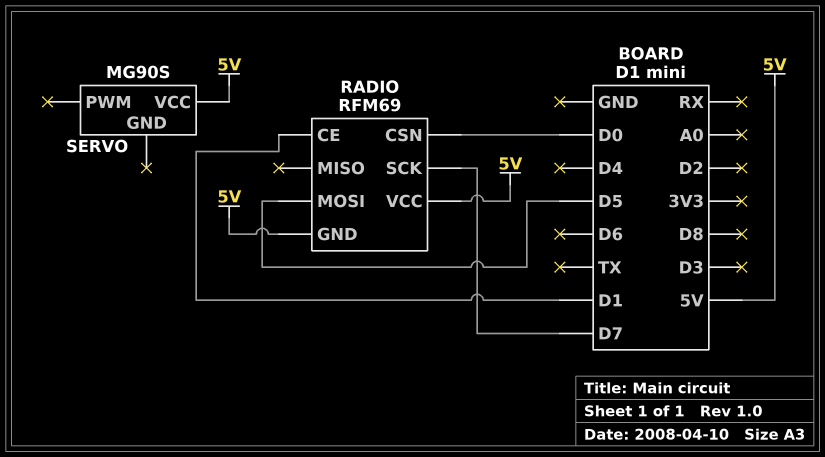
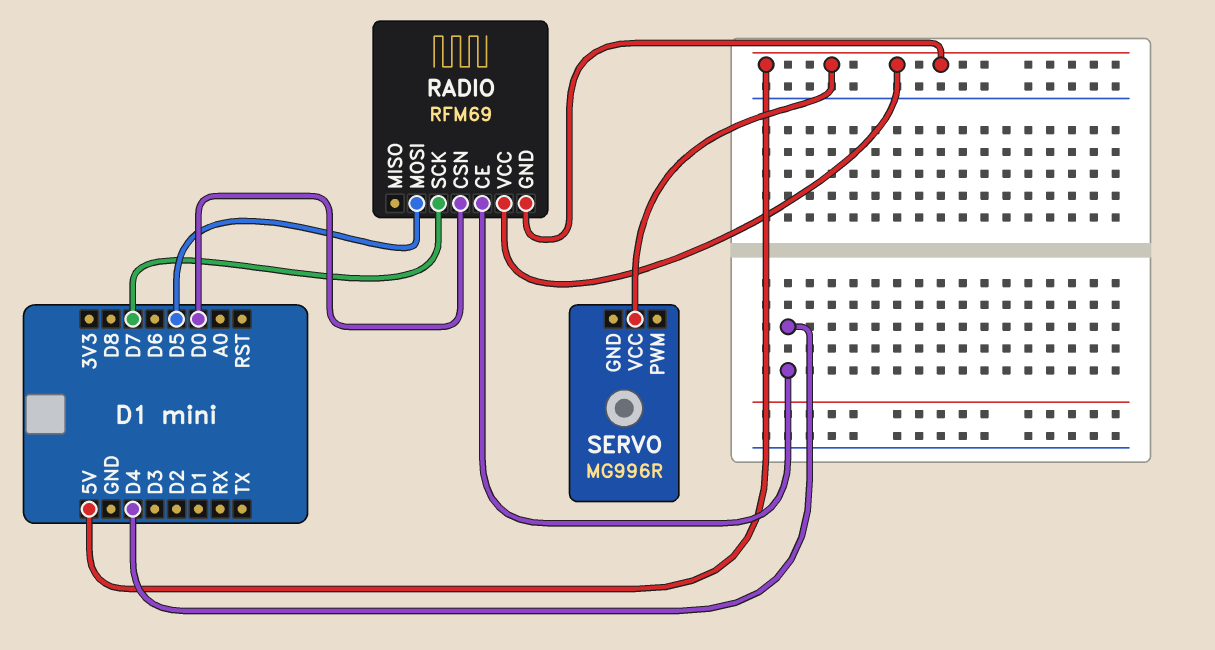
RADIO pin CE: D1 -> D4
SERVO: MG90S -> MG996R

